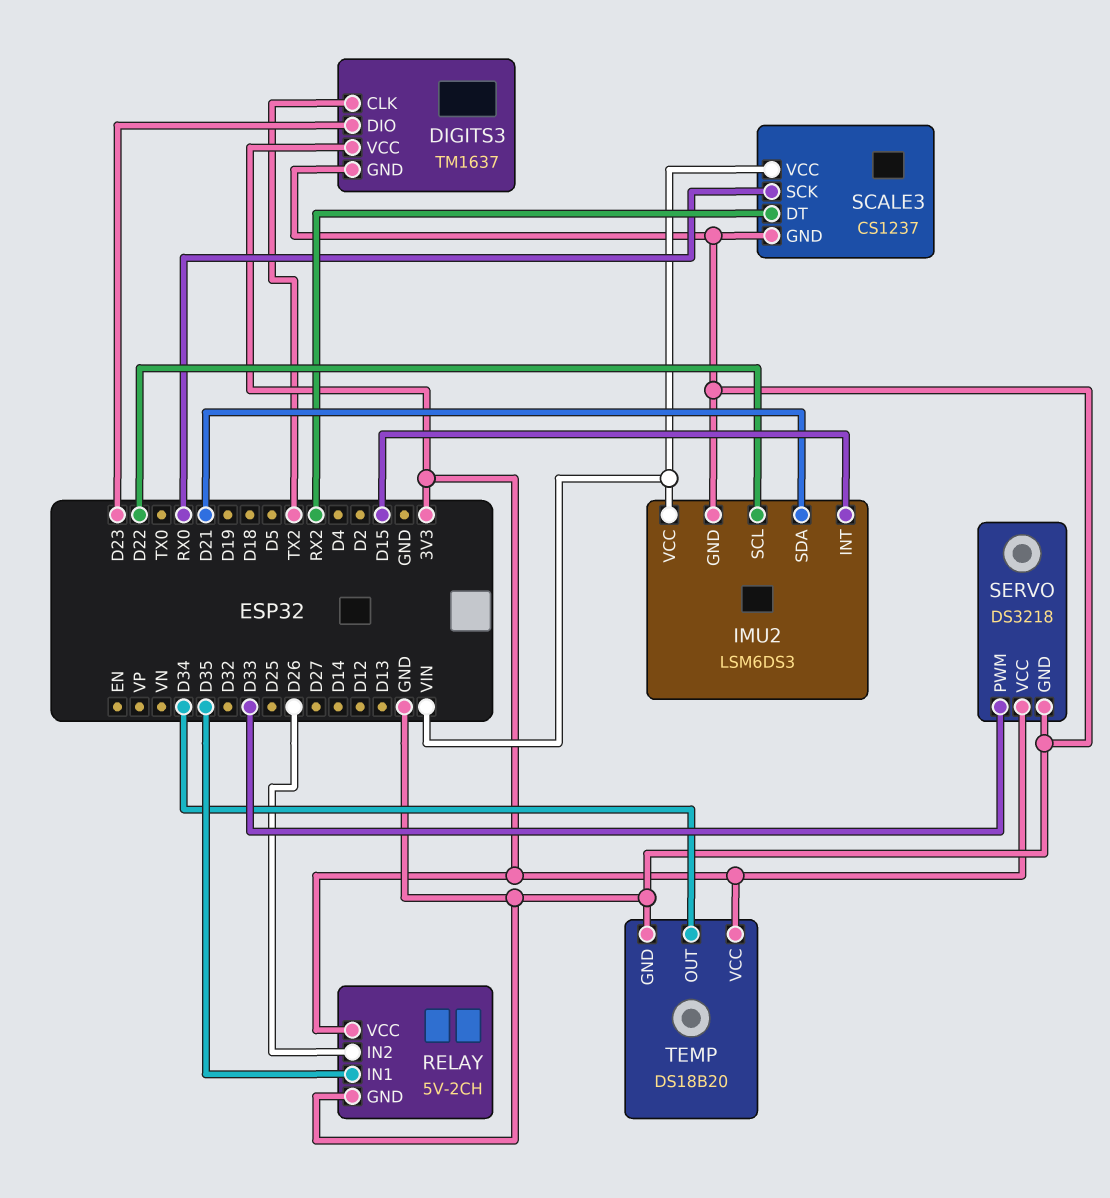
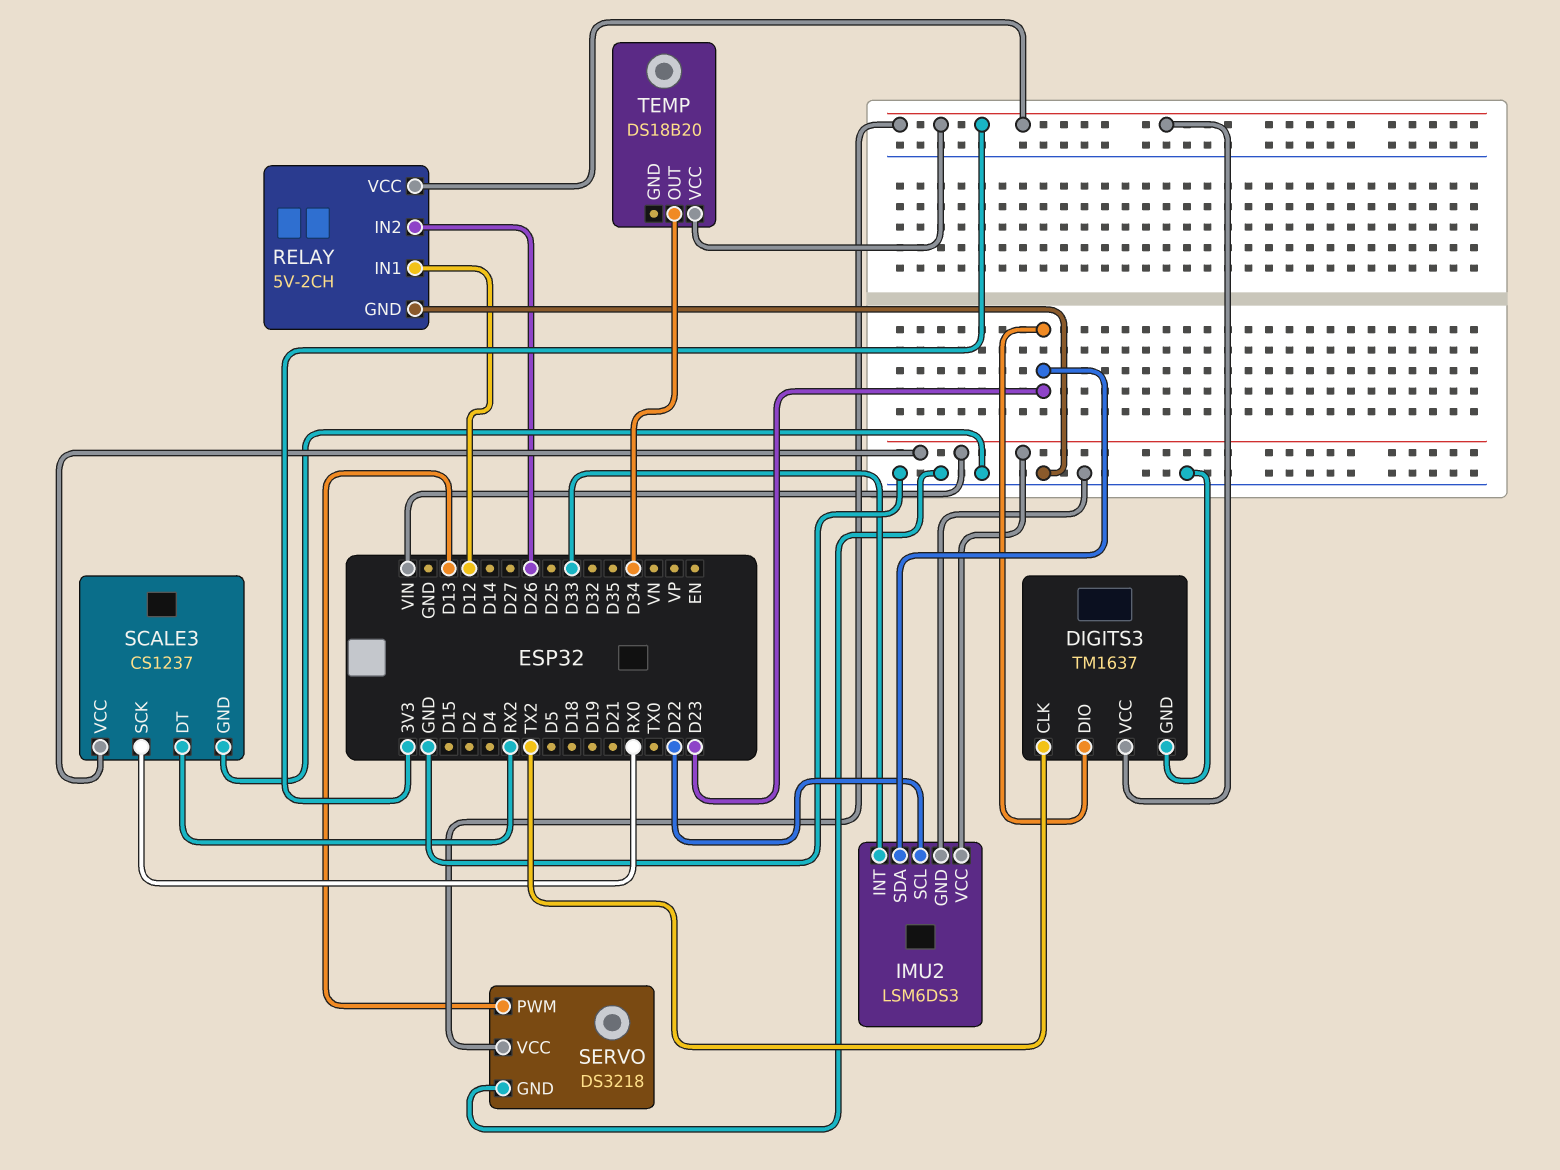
IMU2 pin INT: D15 -> D33
IMU2 pin SDA: D21 -> D23
RELAY pin IN1: D35 -> D12
SERVO pin PWM: D33 -> D13
TEMP pin GND: GND -> none

